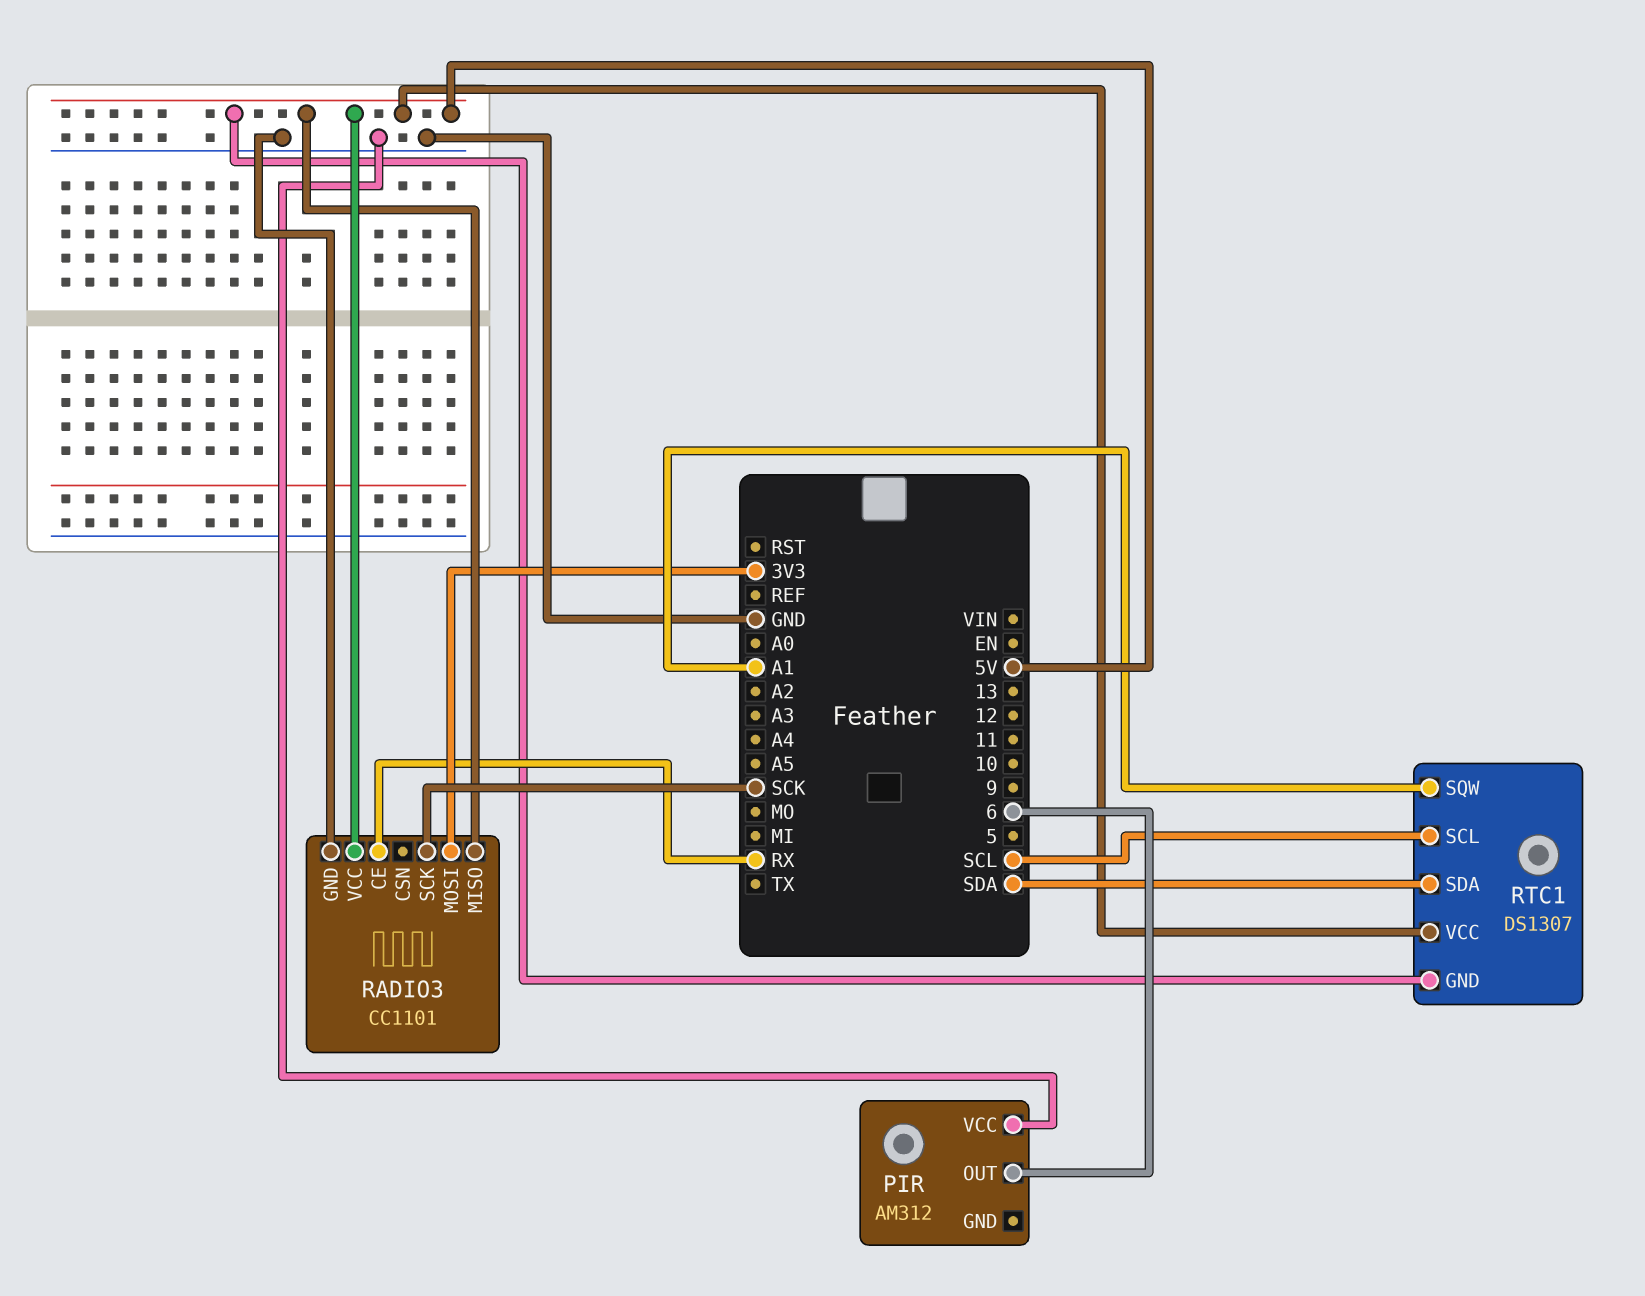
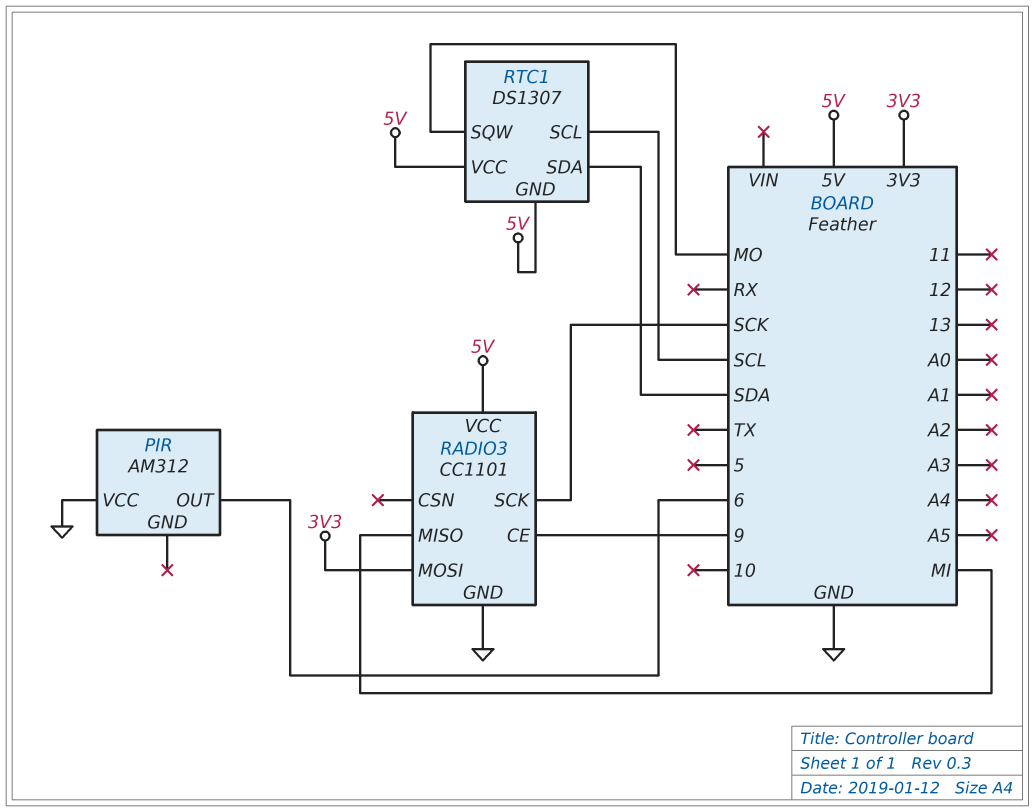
RADIO3 pin CE: RX -> 9
RADIO3 pin MISO: 5V -> MI
RTC1 pin SQW: A1 -> MO

